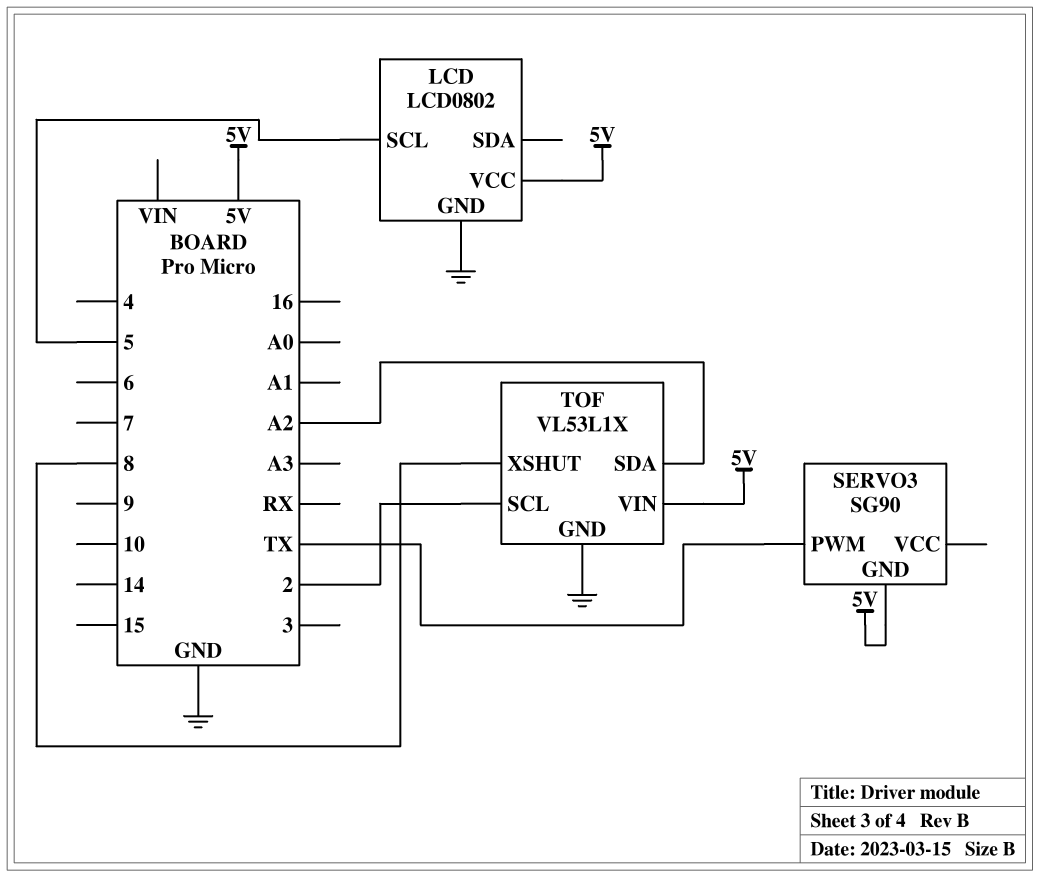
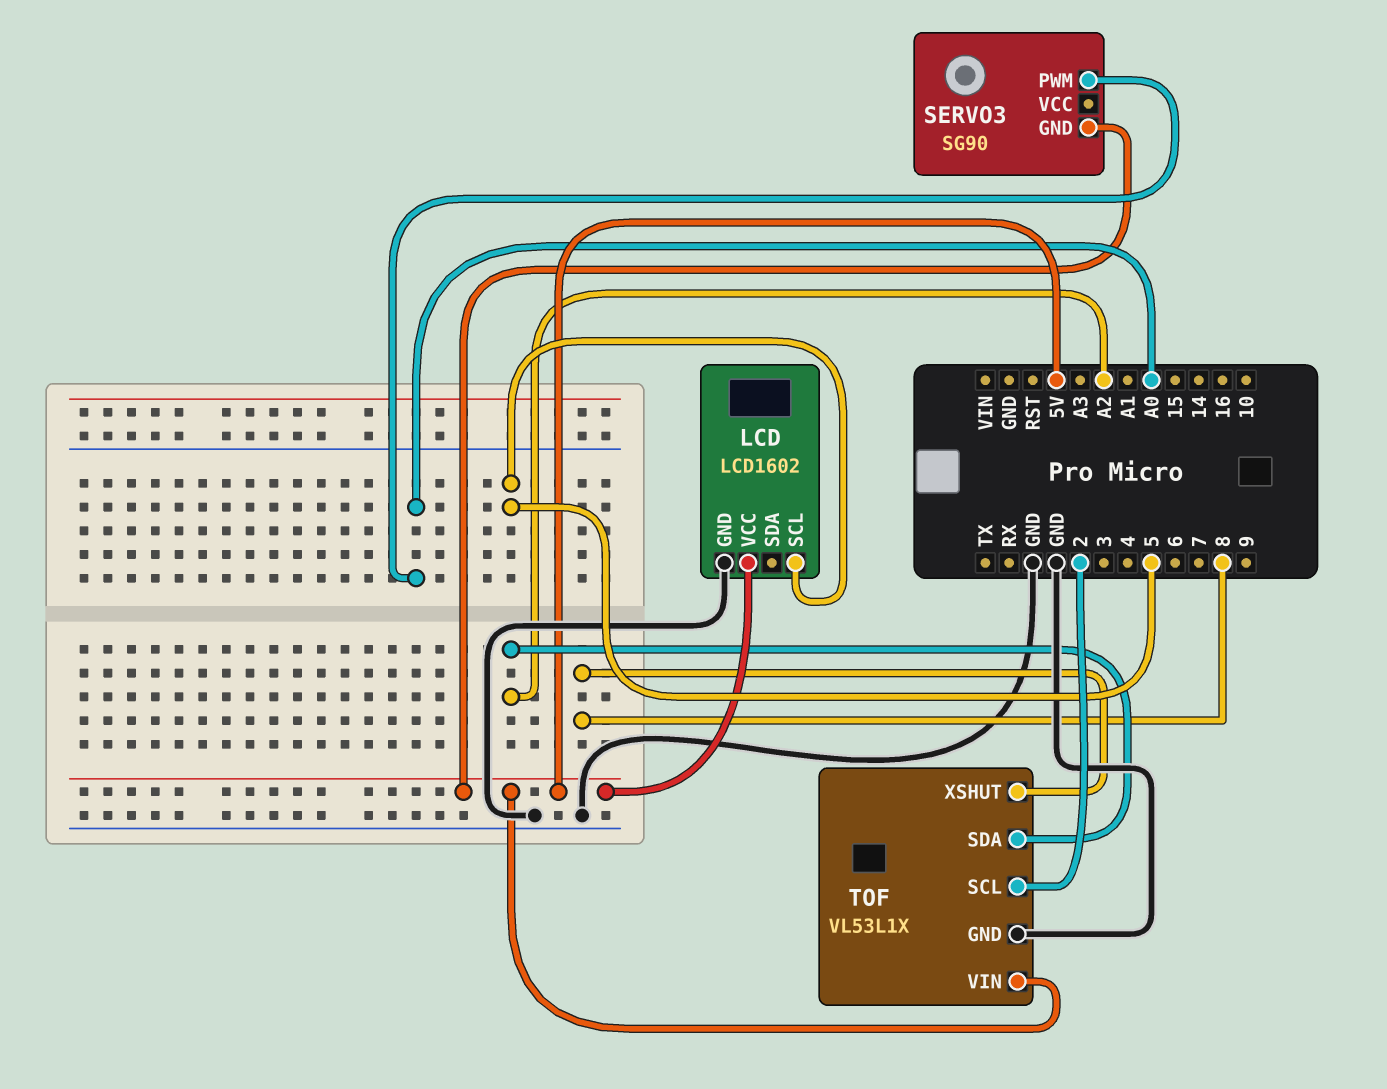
LCD: LCD0802 -> LCD1602
SERVO3 pin PWM: TX -> A0

